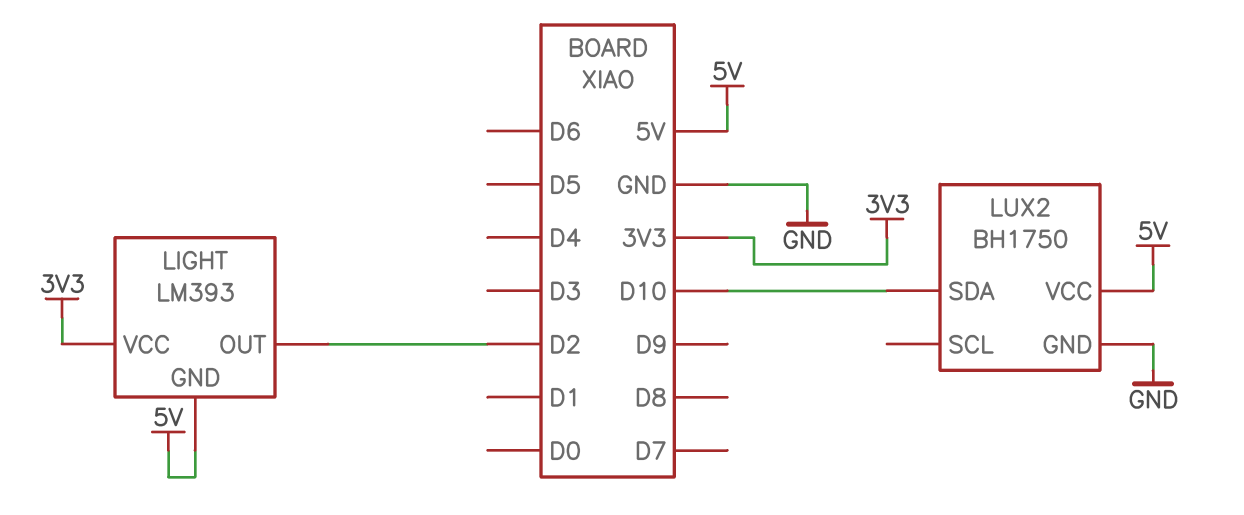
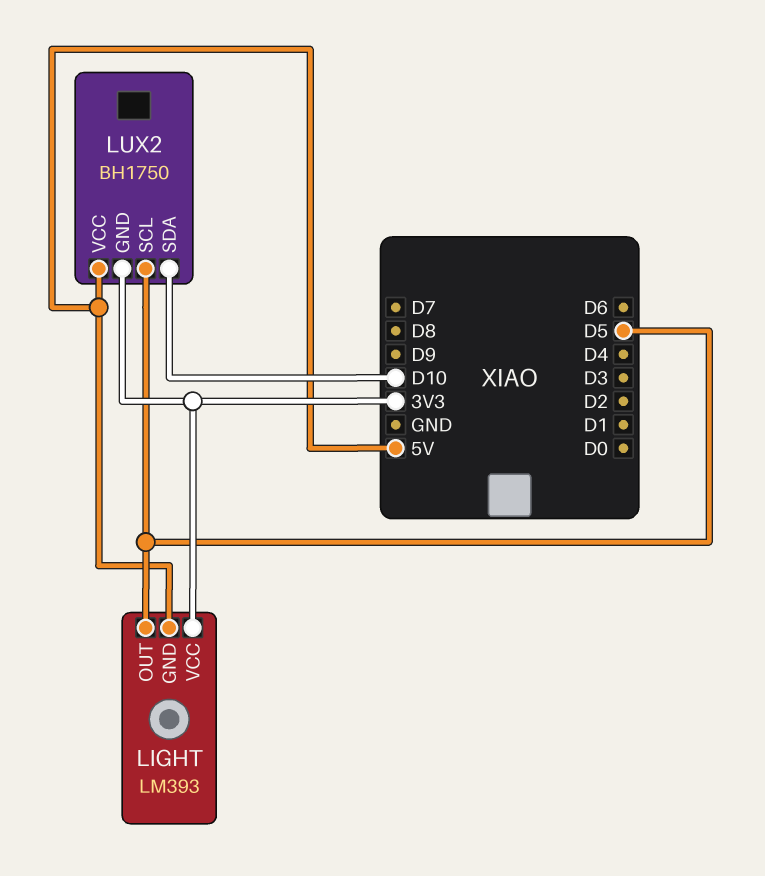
LIGHT pin OUT: D2 -> D5
LUX2 pin GND: GND -> 3V3
LUX2 pin SCL: none -> D5

